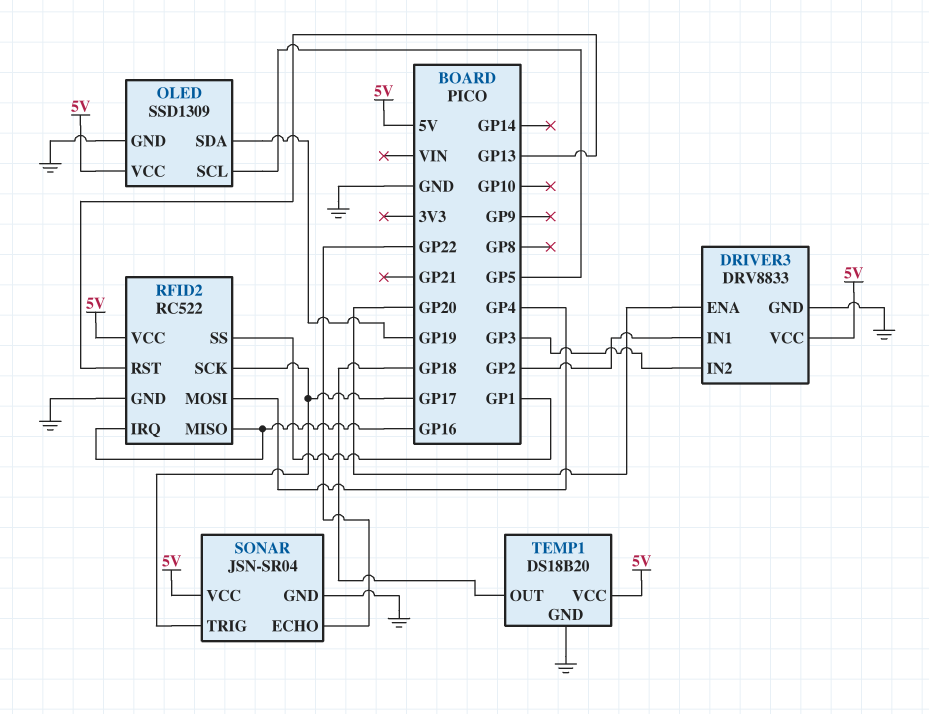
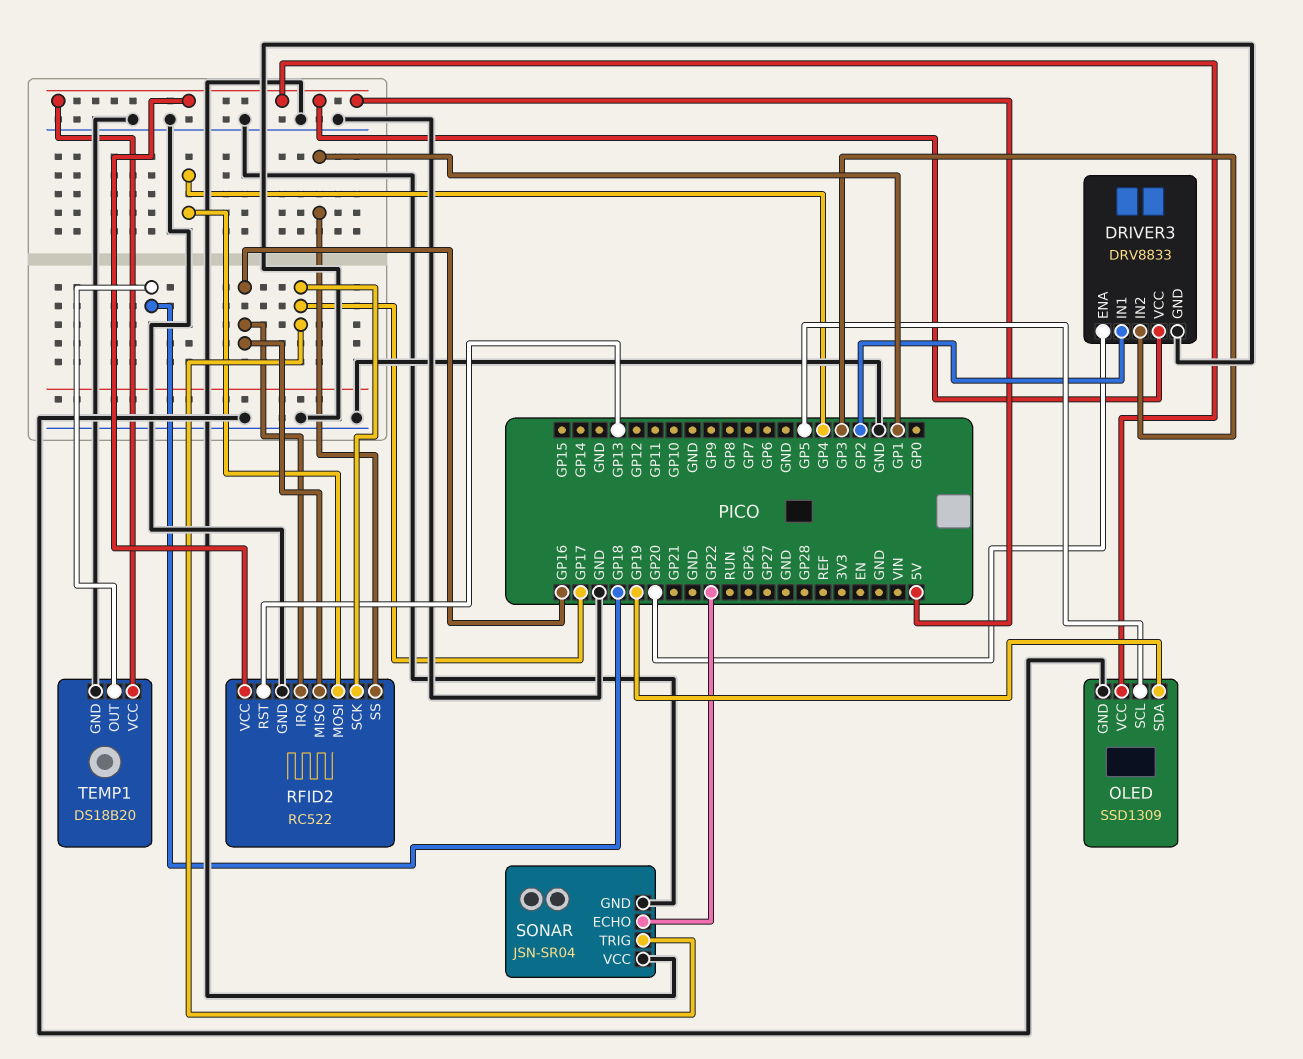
SONAR pin VCC: 5V -> GND

